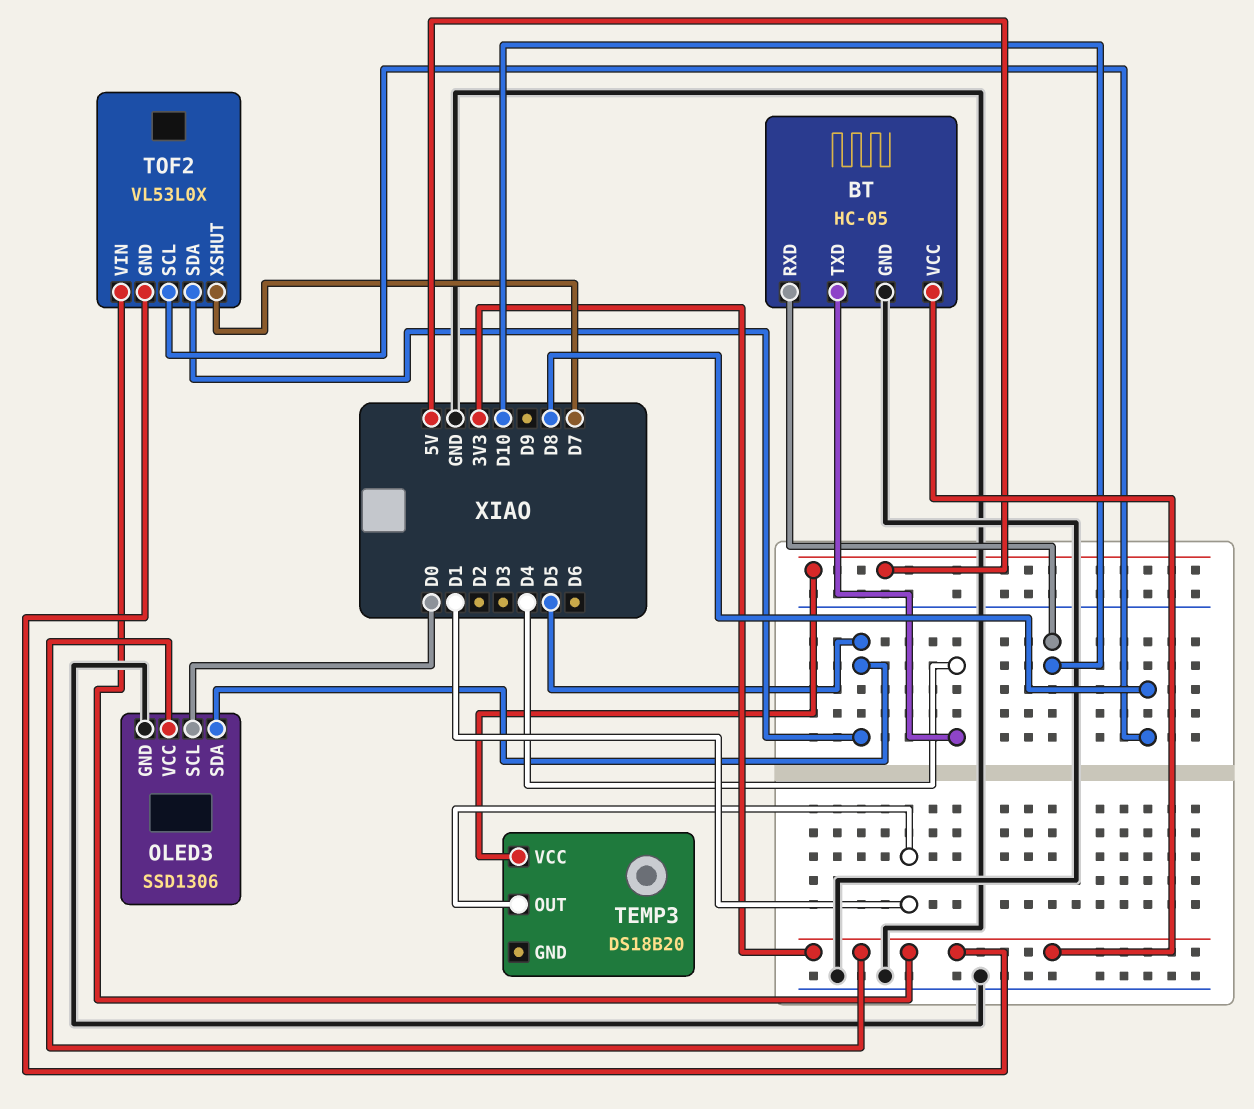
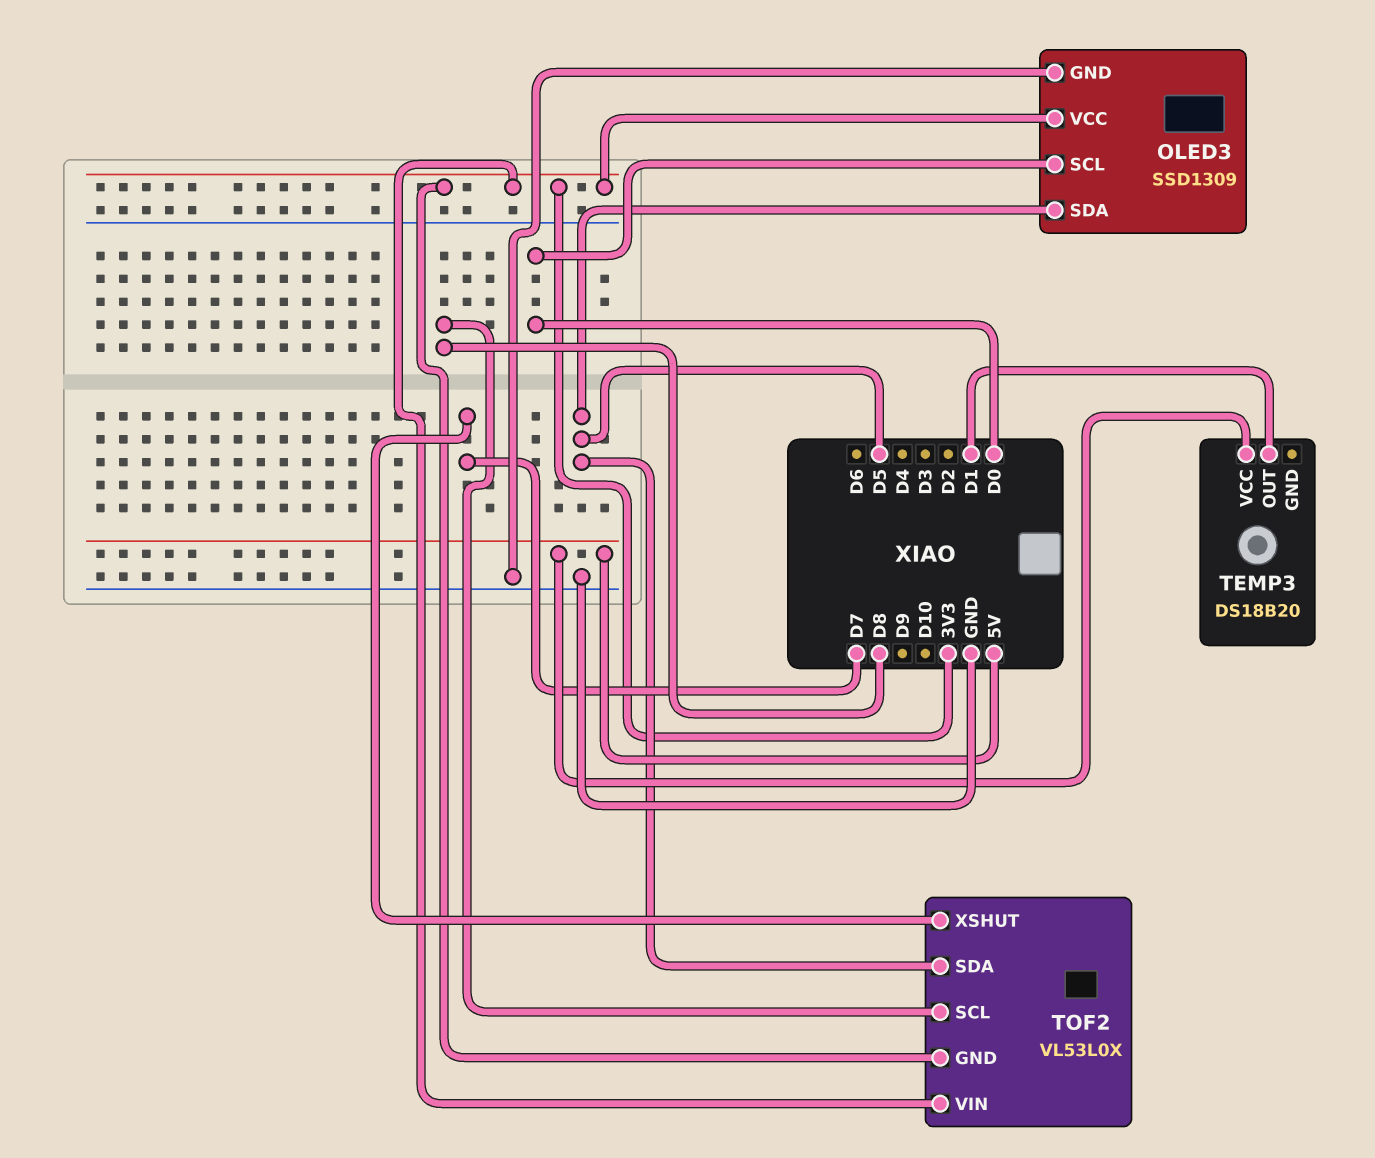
BT: HC-05 -> none
BT pin GND: GND -> none
BT pin RXD: D10 -> none
BT pin TXD: D4 -> none
BT pin VCC: 3V3 -> none
OLED3: SSD1306 -> SSD1309

